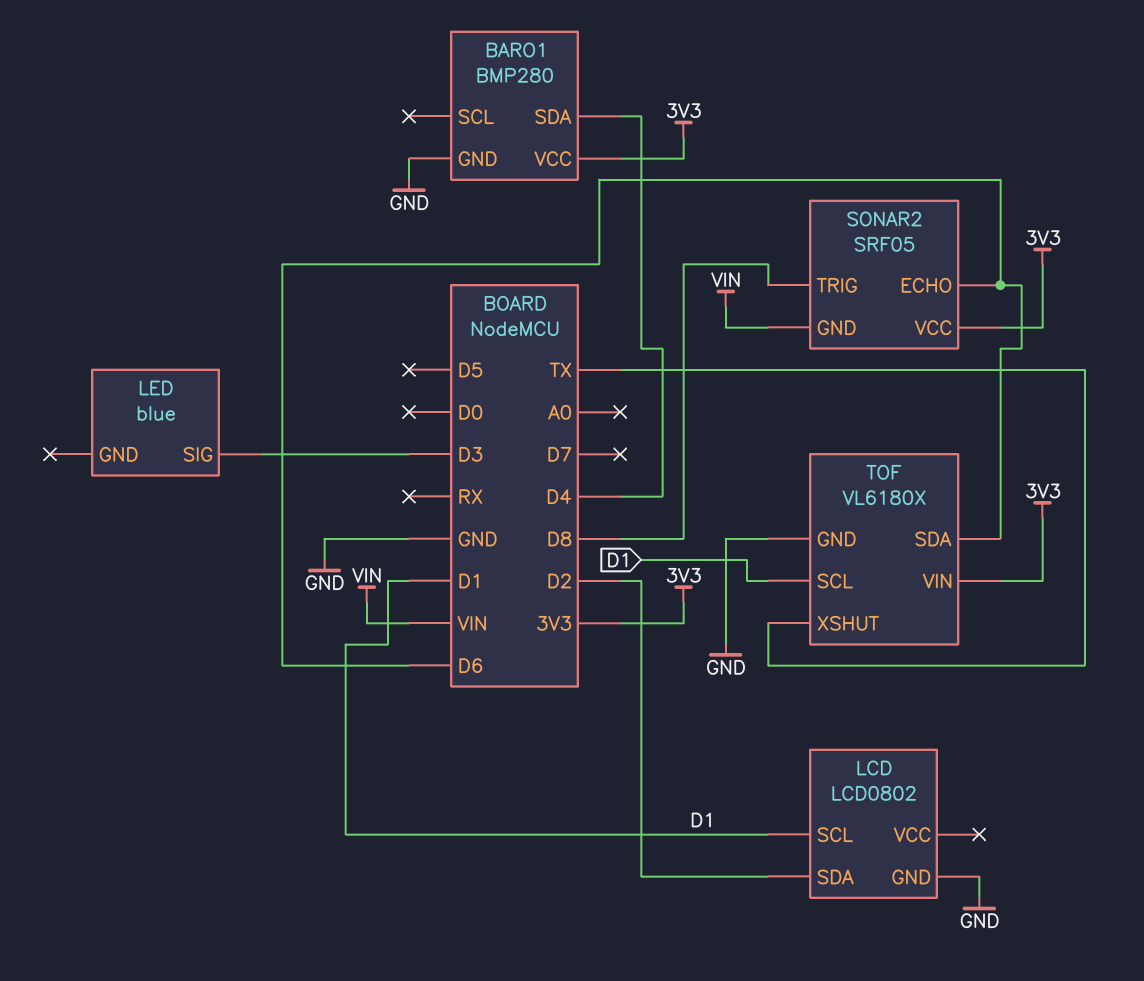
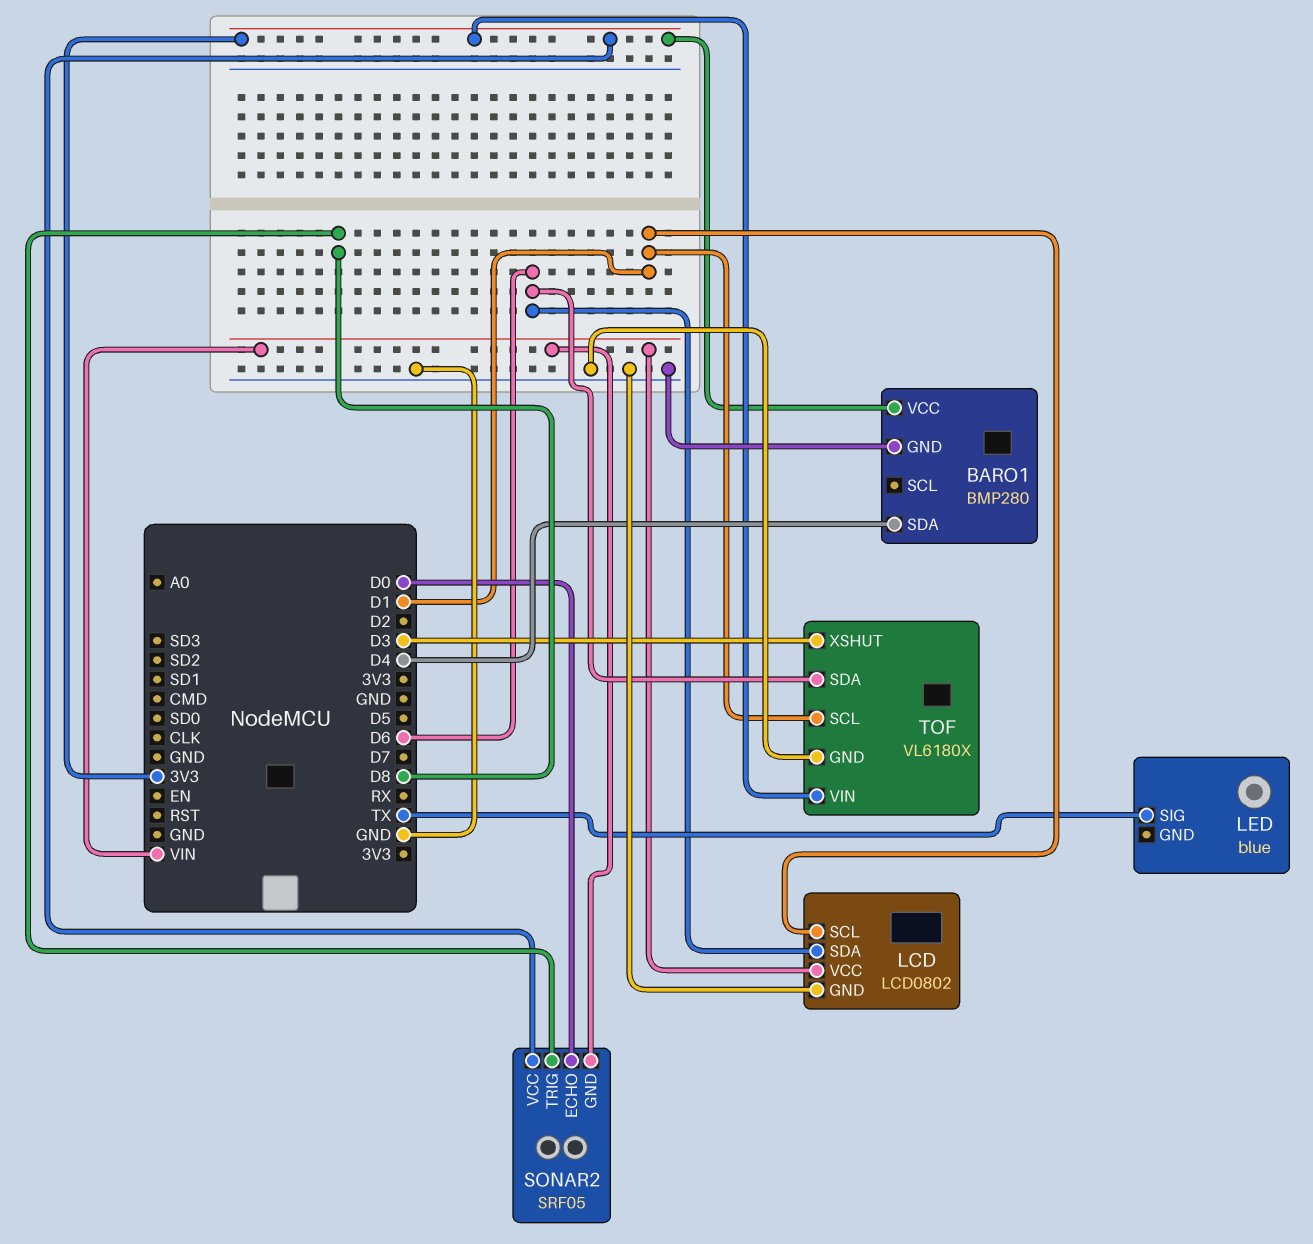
LCD pin SDA: D2 -> D6
LCD pin VCC: none -> VIN
LED pin SIG: D3 -> TX
SONAR2 pin ECHO: D6 -> D0
TOF pin XSHUT: TX -> D3

